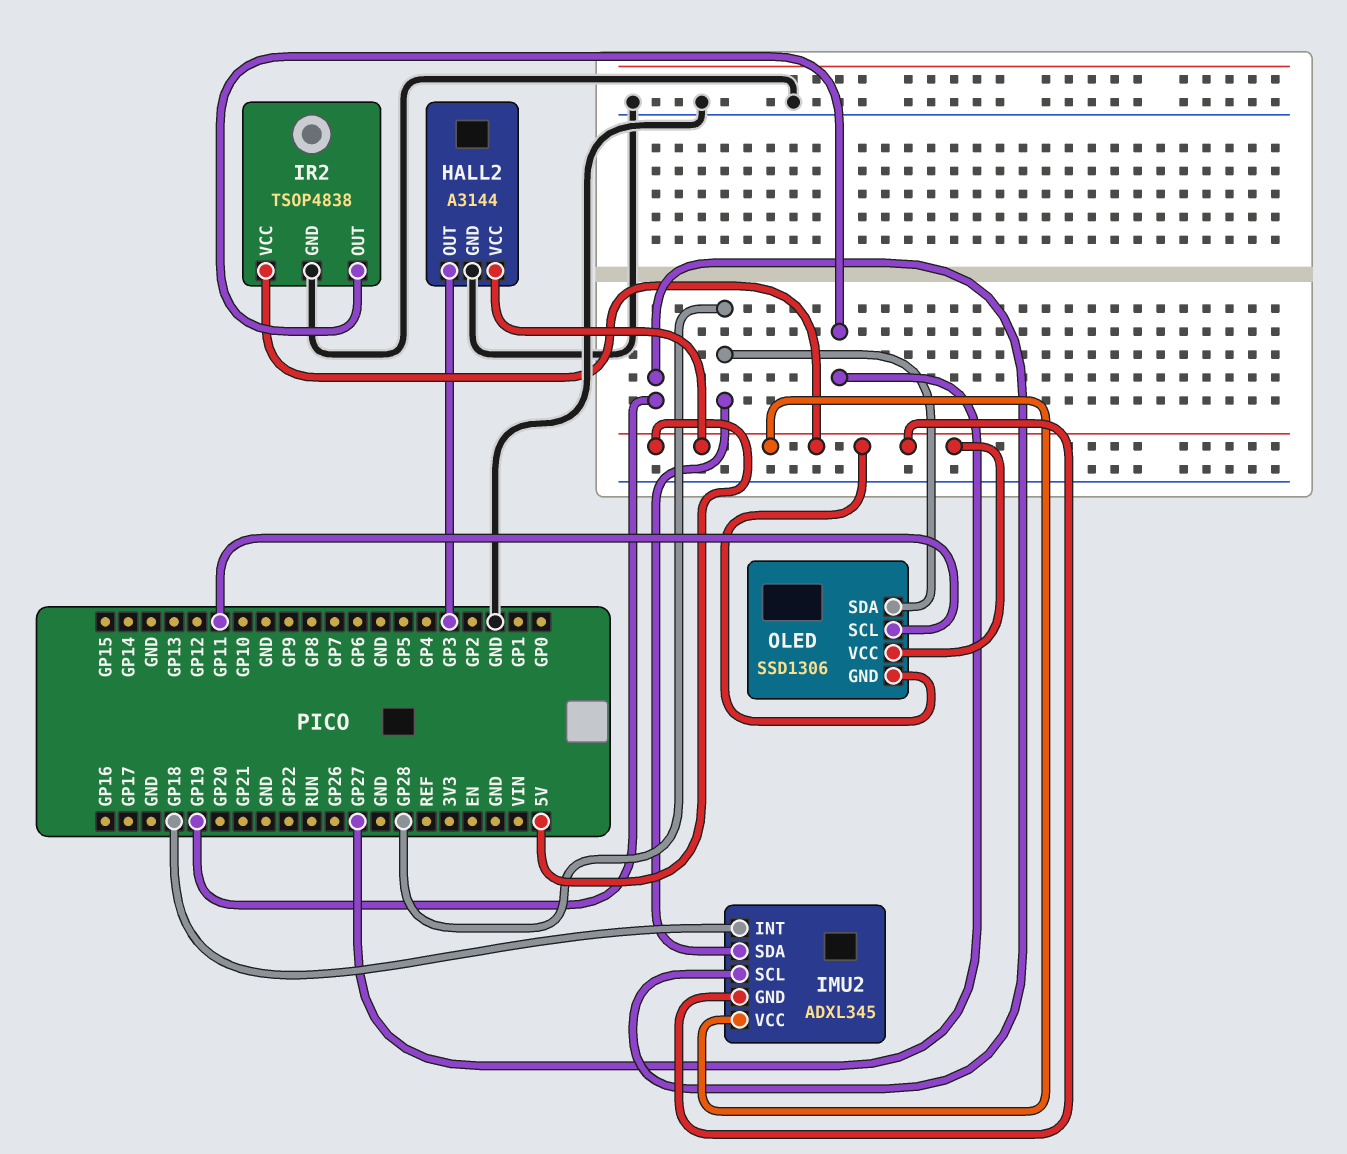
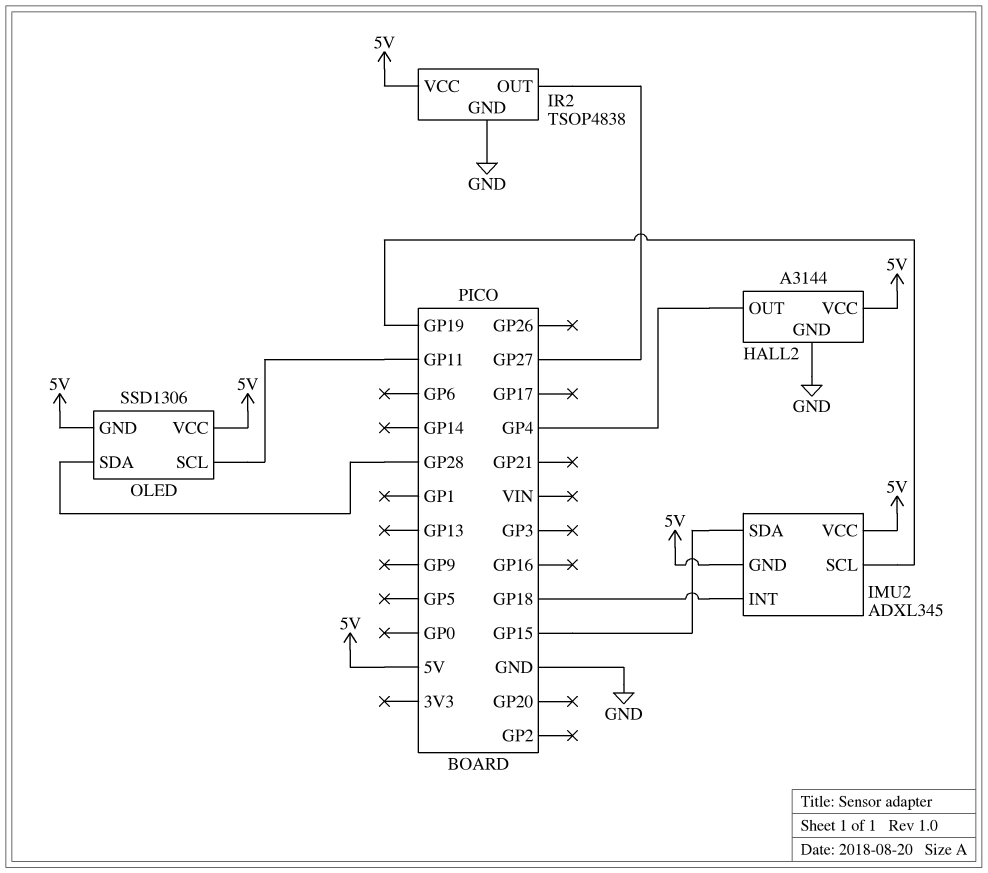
HALL2 pin OUT: GP3 -> GP4
IMU2 pin SDA: GP28 -> GP15

